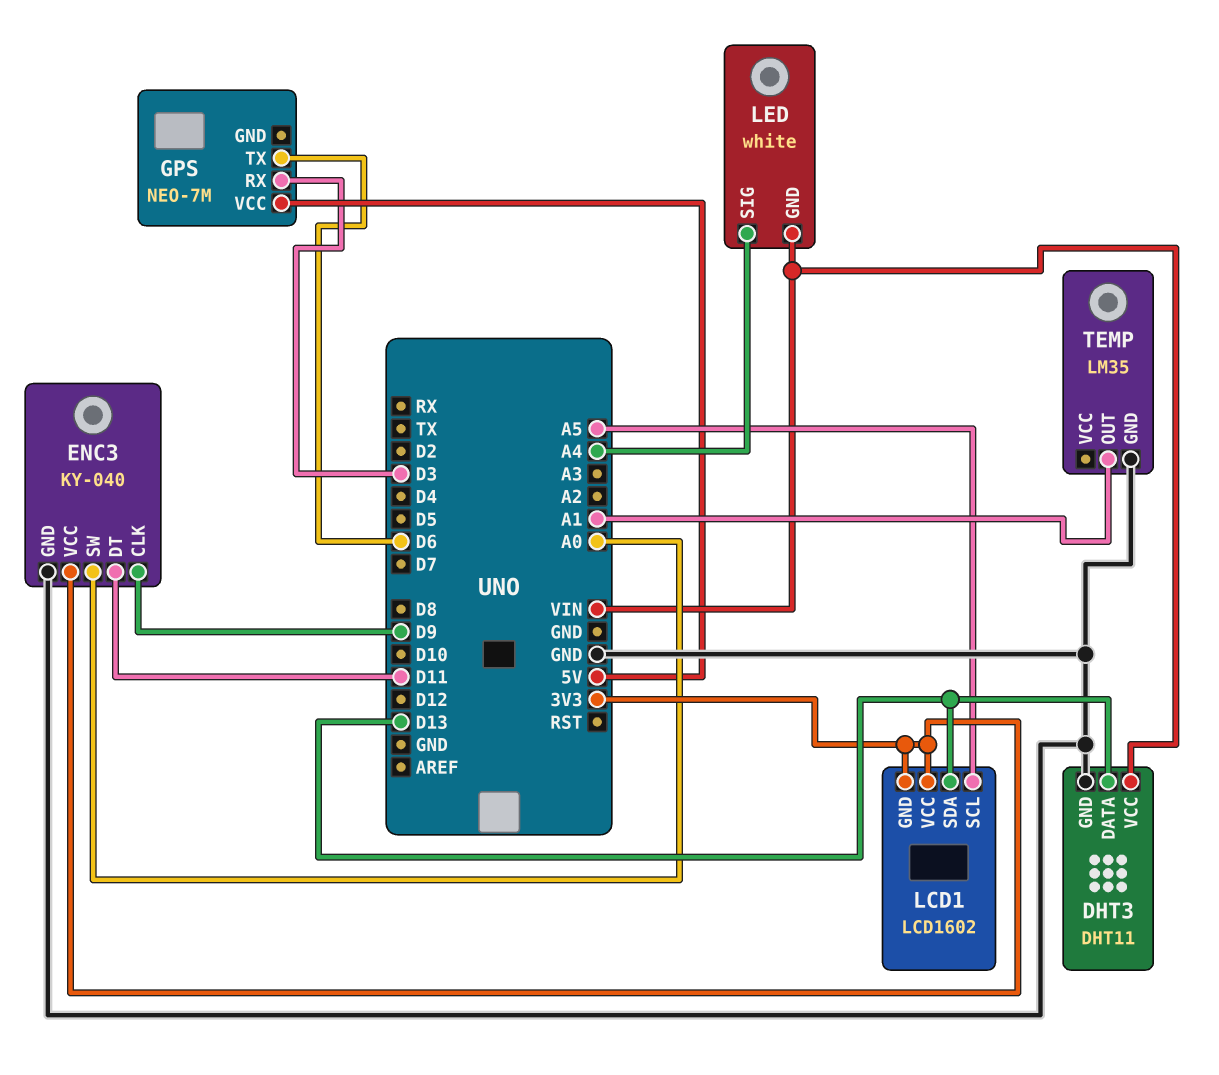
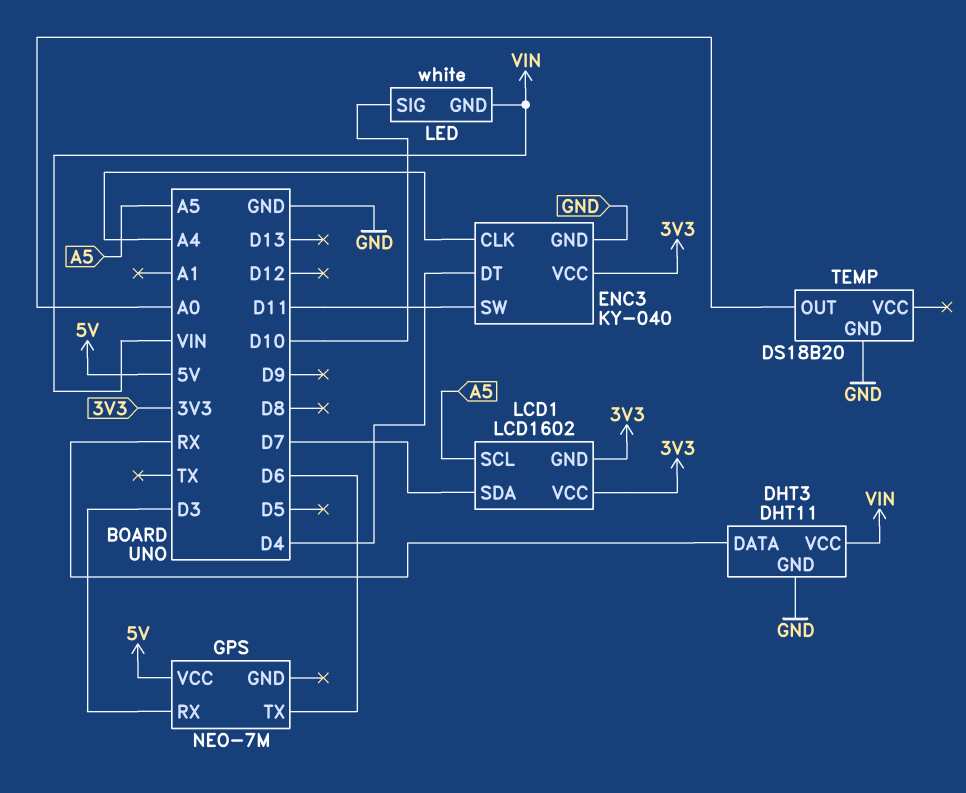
DHT3 pin DATA: D13 -> RX
ENC3 pin CLK: D9 -> A4
ENC3 pin DT: D11 -> D4
ENC3 pin SW: A0 -> D11
LCD1 pin SDA: D13 -> D7
LED pin SIG: A4 -> D10
TEMP: LM35 -> DS18B20
TEMP pin OUT: A1 -> A0

